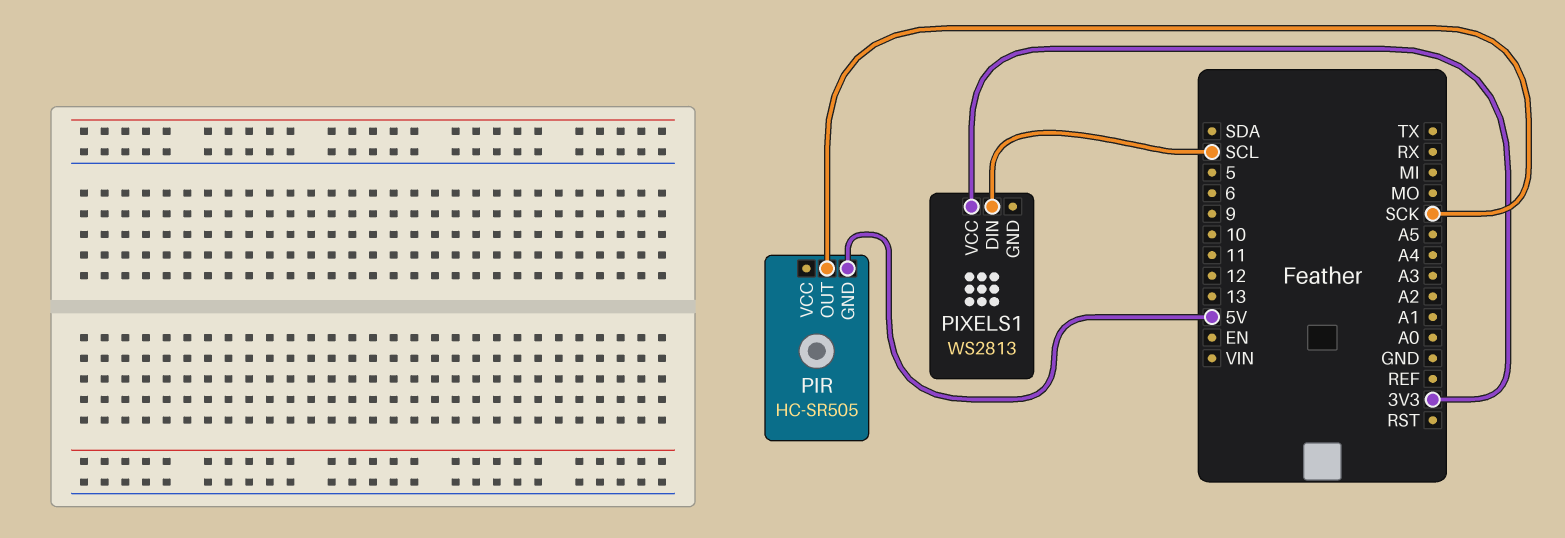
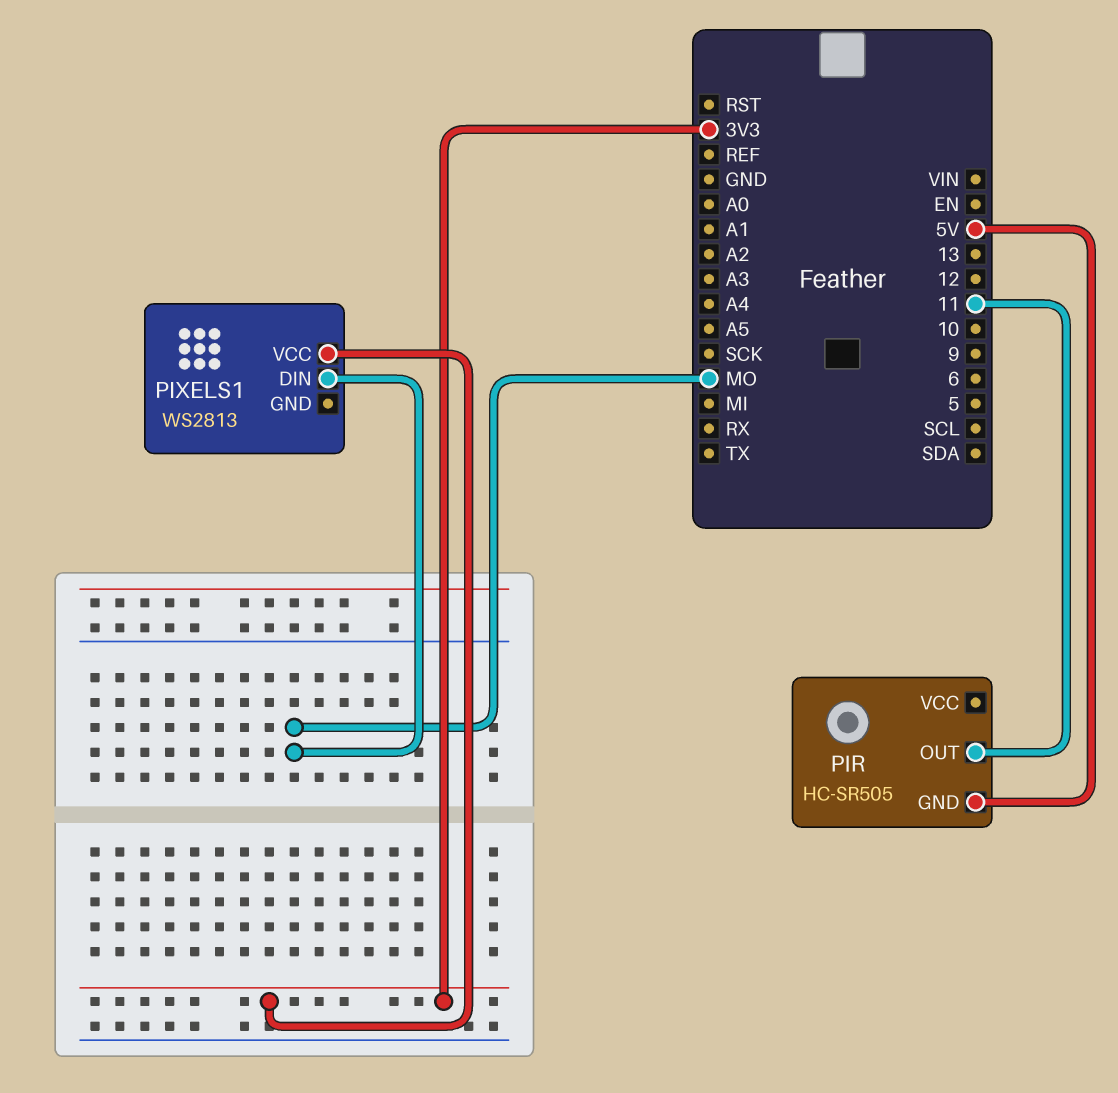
PIR pin OUT: SCK -> 11
PIXELS1 pin DIN: SCL -> MO

